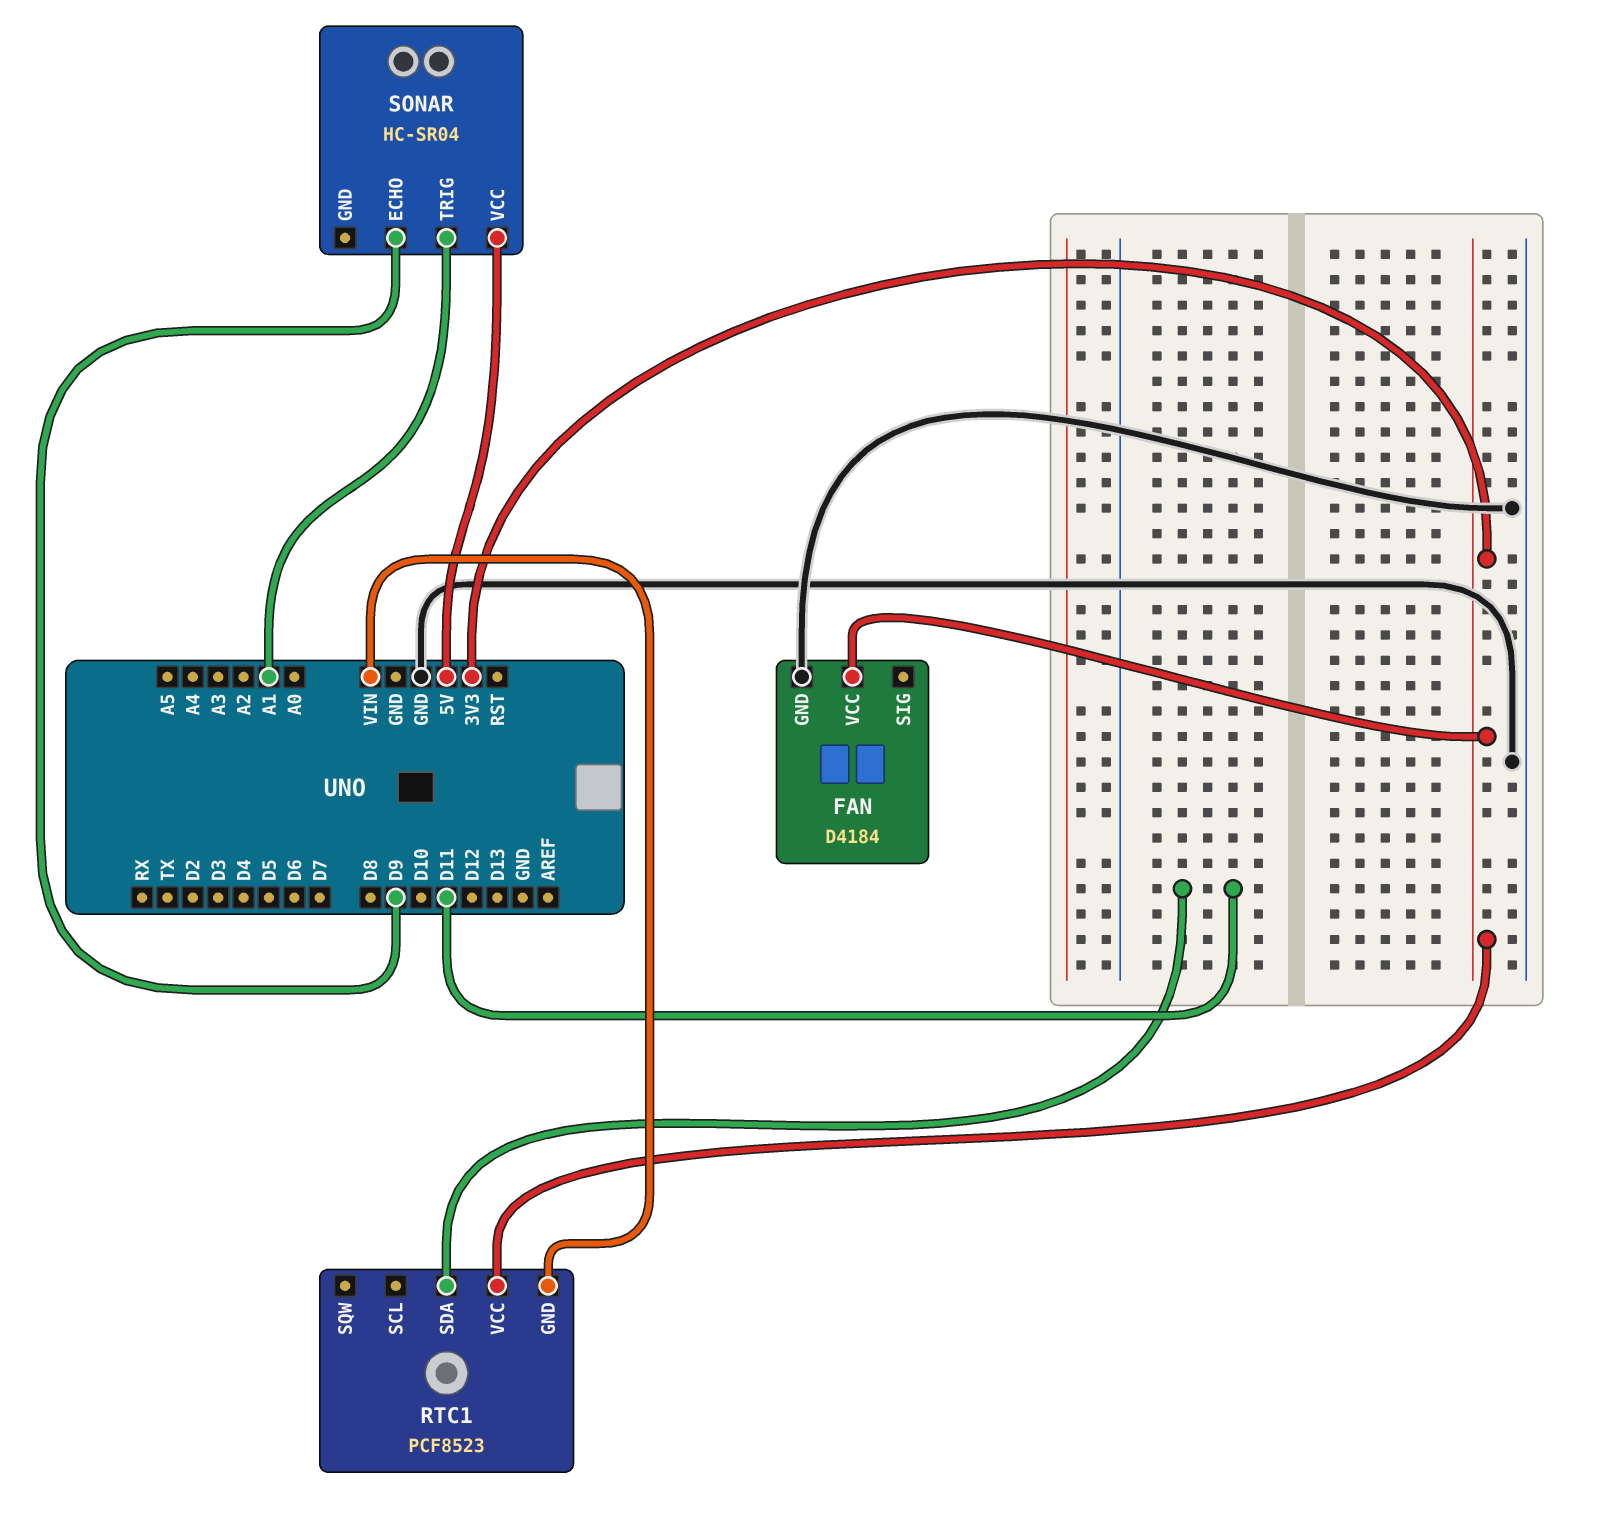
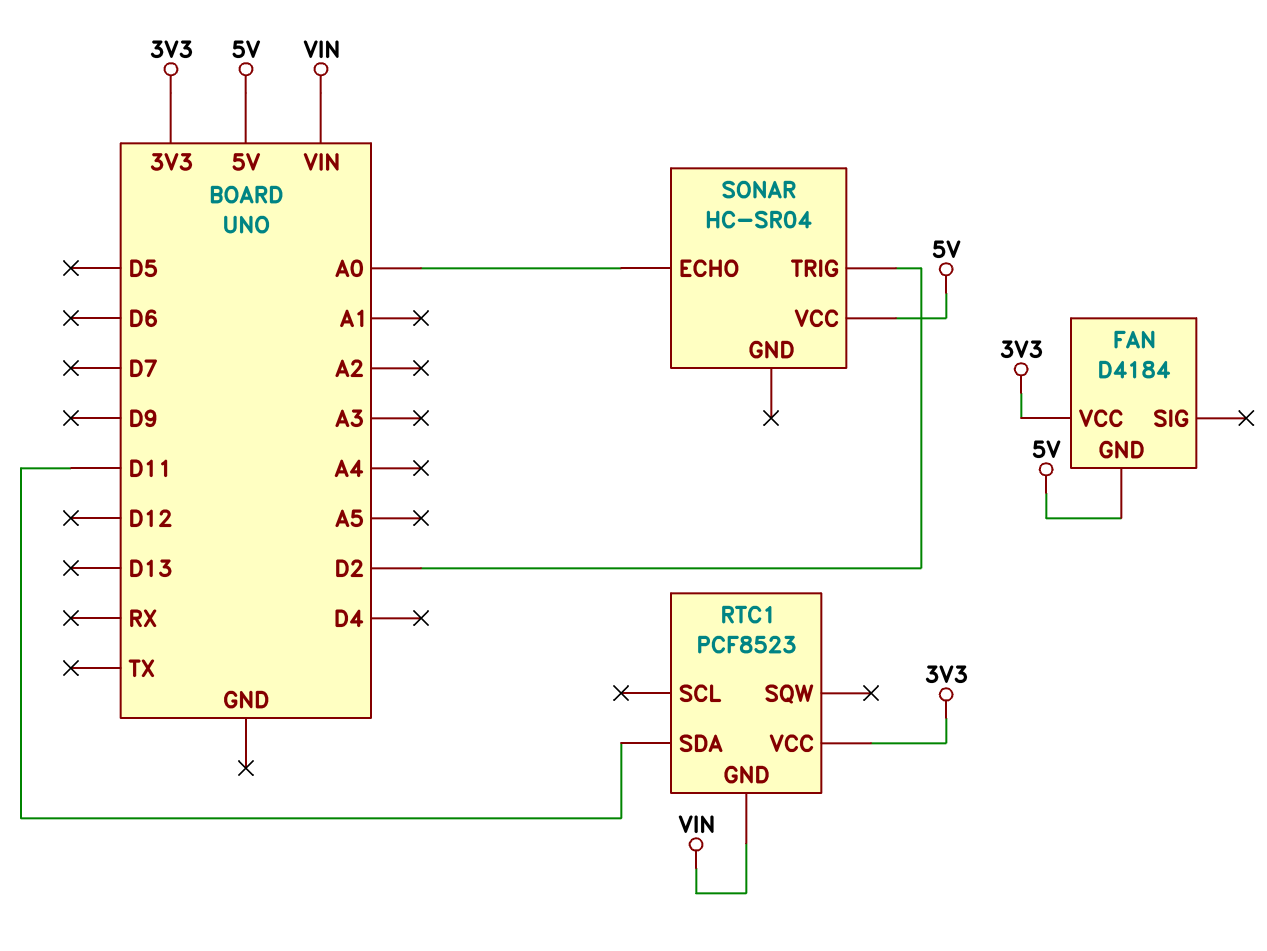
FAN pin GND: GND -> 5V
SONAR pin ECHO: D9 -> A0
SONAR pin TRIG: A1 -> D2

